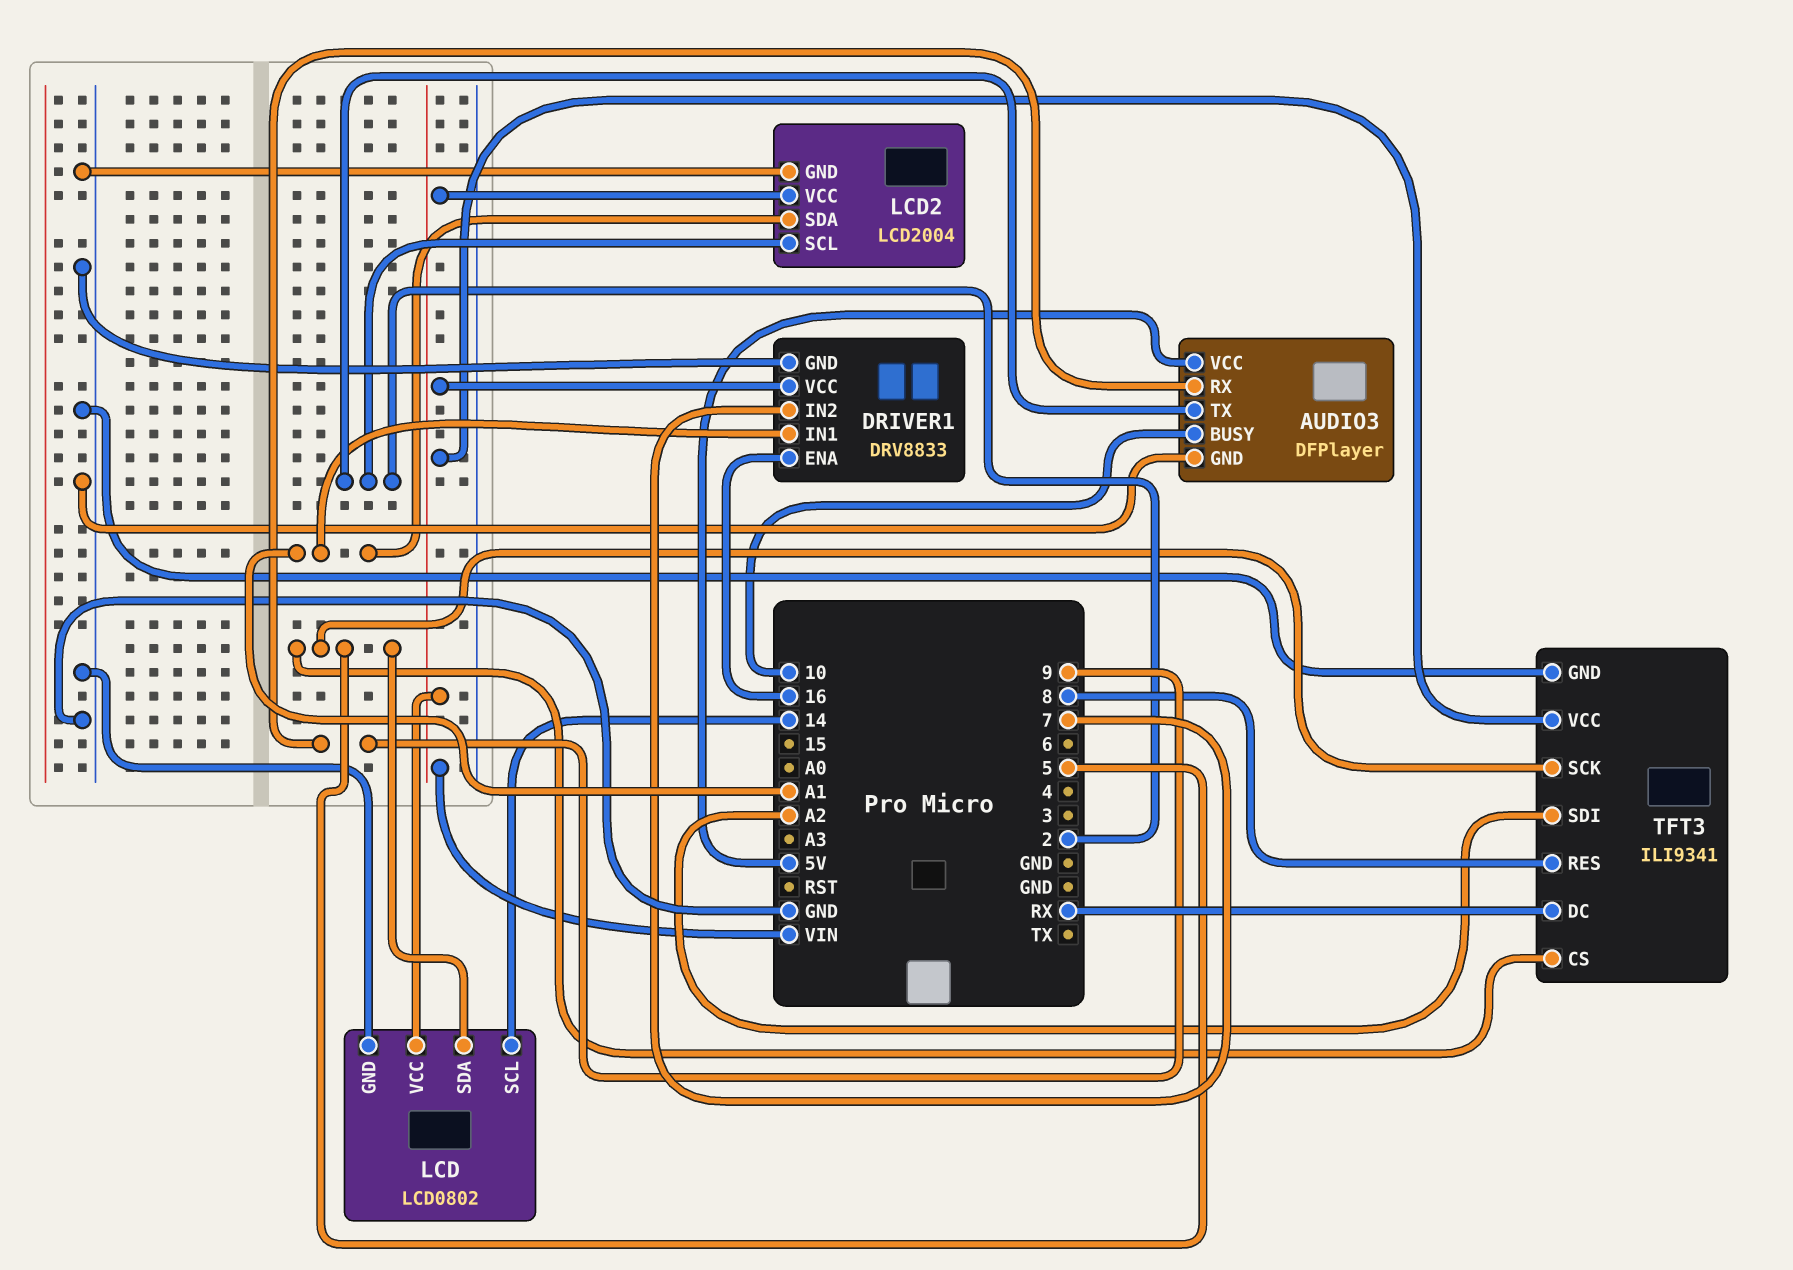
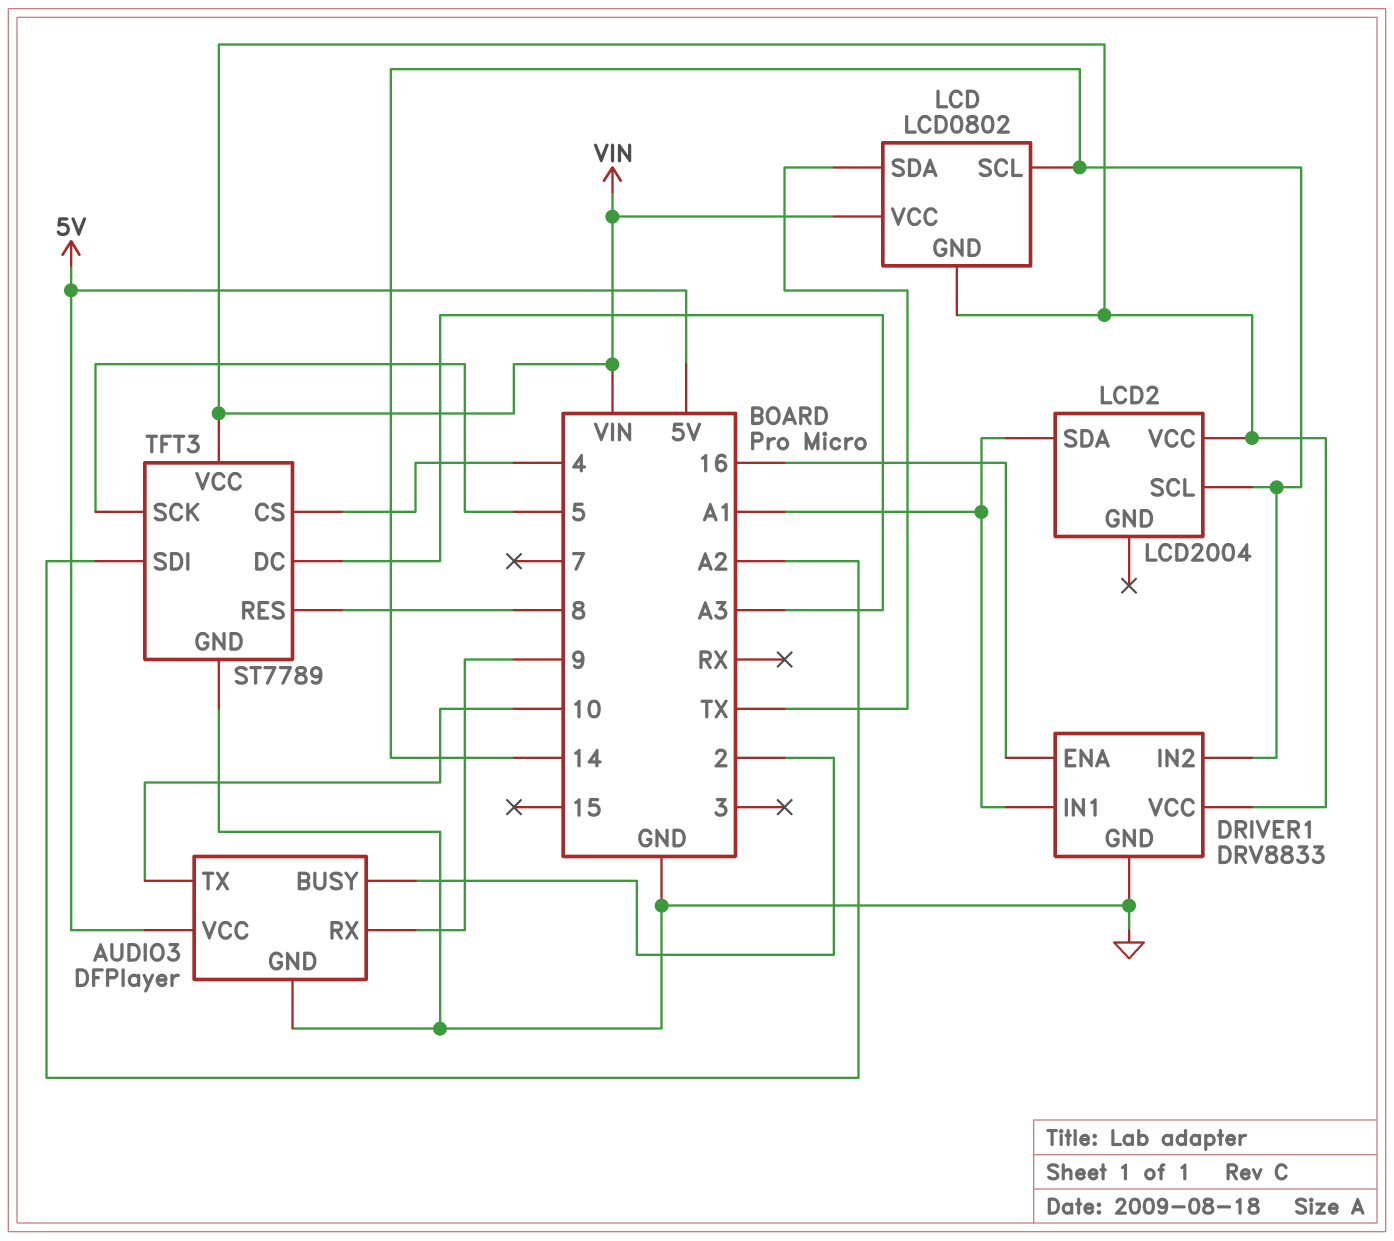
AUDIO3 pin BUSY: 10 -> 2
AUDIO3 pin TX: 2 -> 10
DRIVER1 pin IN2: 7 -> 14
LCD pin GND: GND -> VIN
LCD pin SDA: 5 -> TX
LCD2 pin GND: GND -> none
LCD2 pin SCL: 2 -> 14
TFT3: ILI9341 -> ST7789
TFT3 pin CS: 5 -> 4
TFT3 pin DC: RX -> A3

